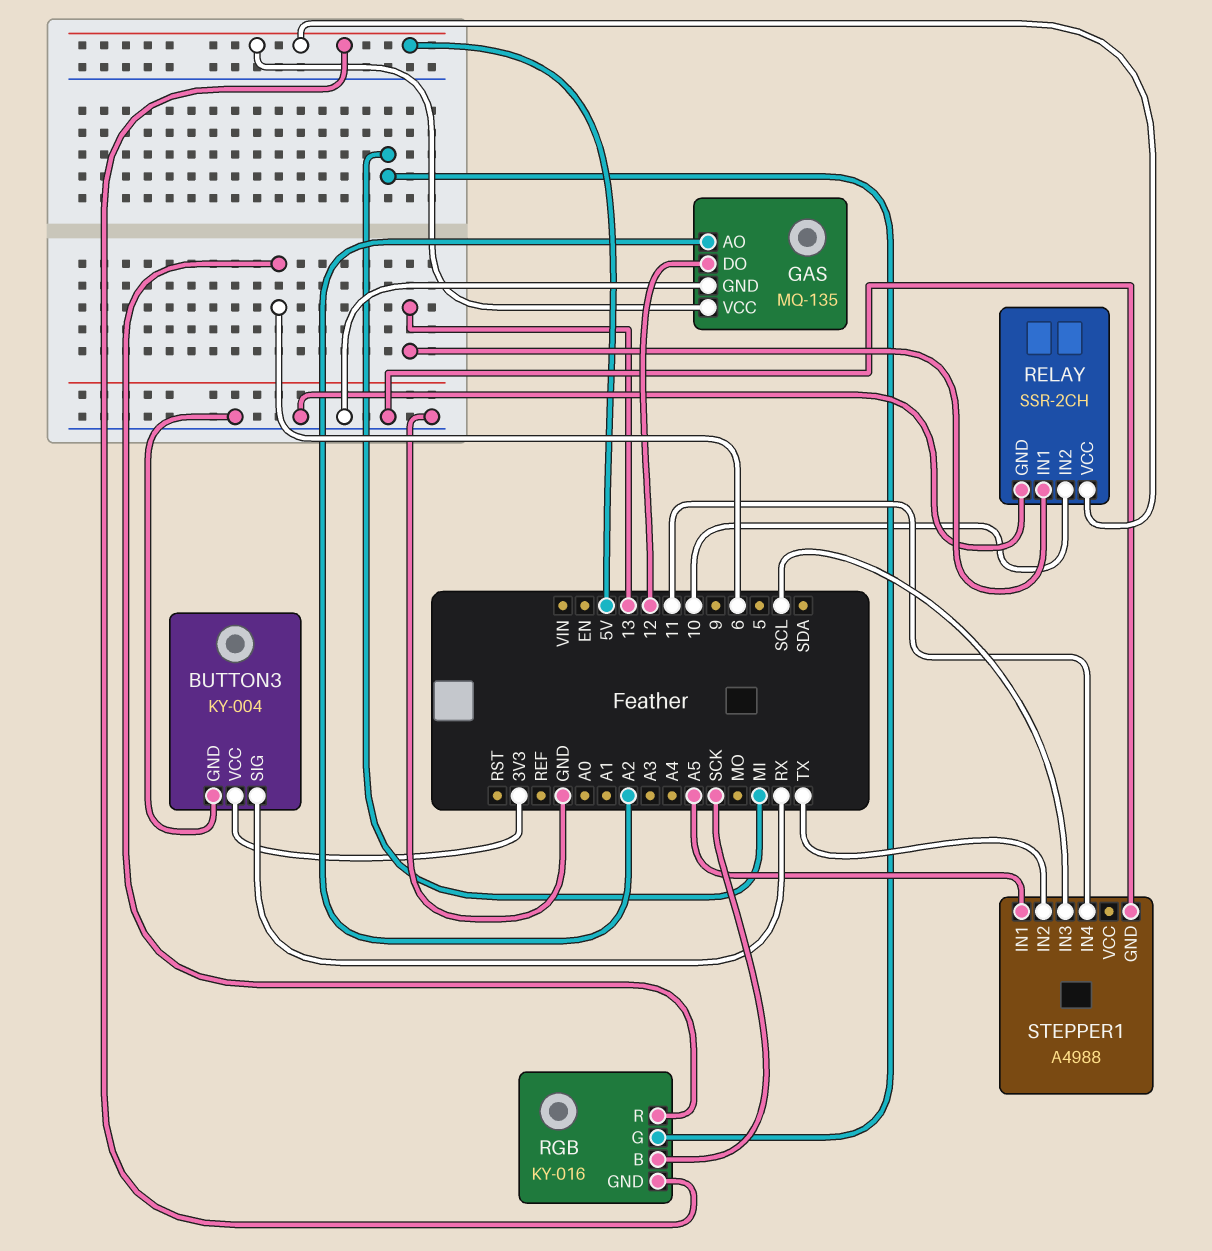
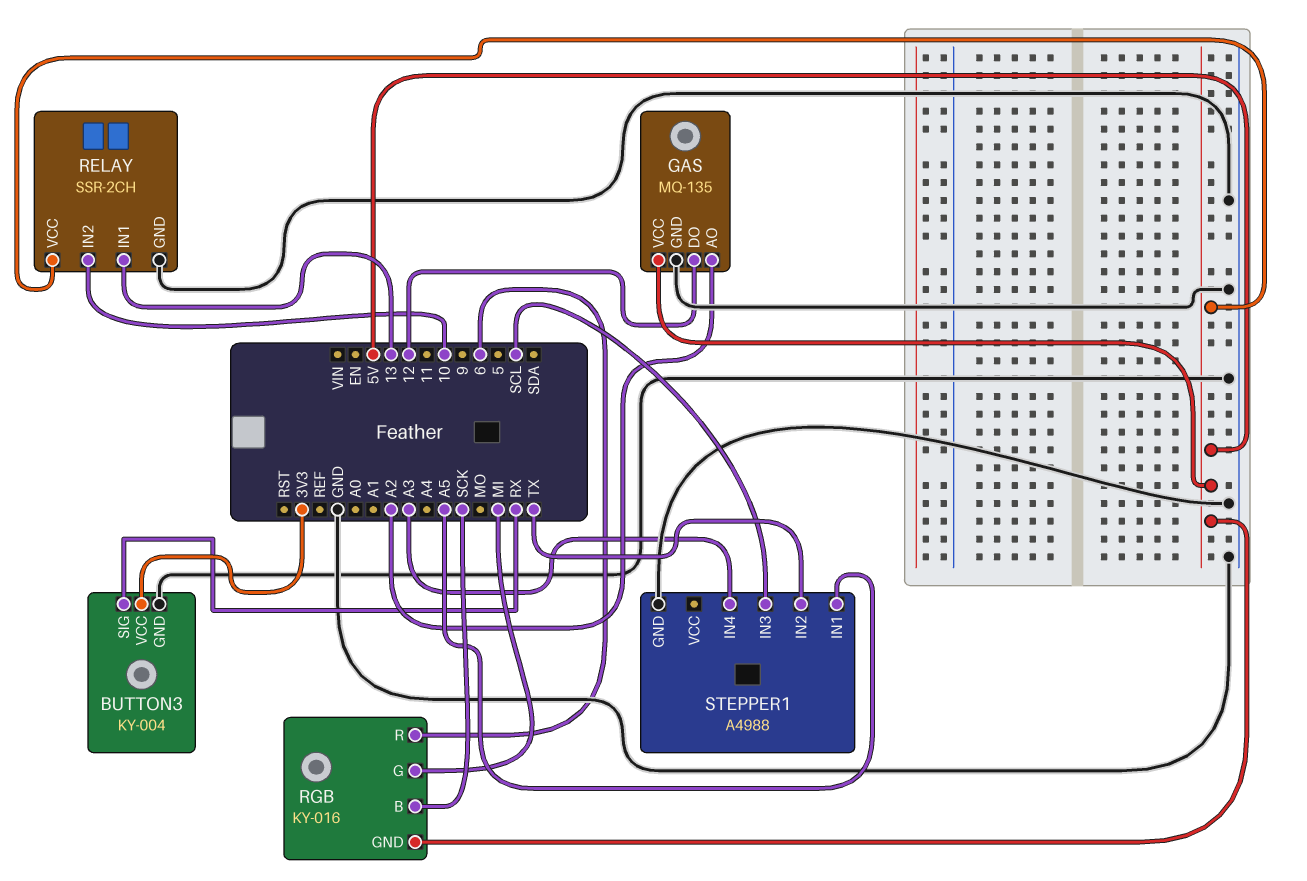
STEPPER1 pin IN4: 11 -> A3

